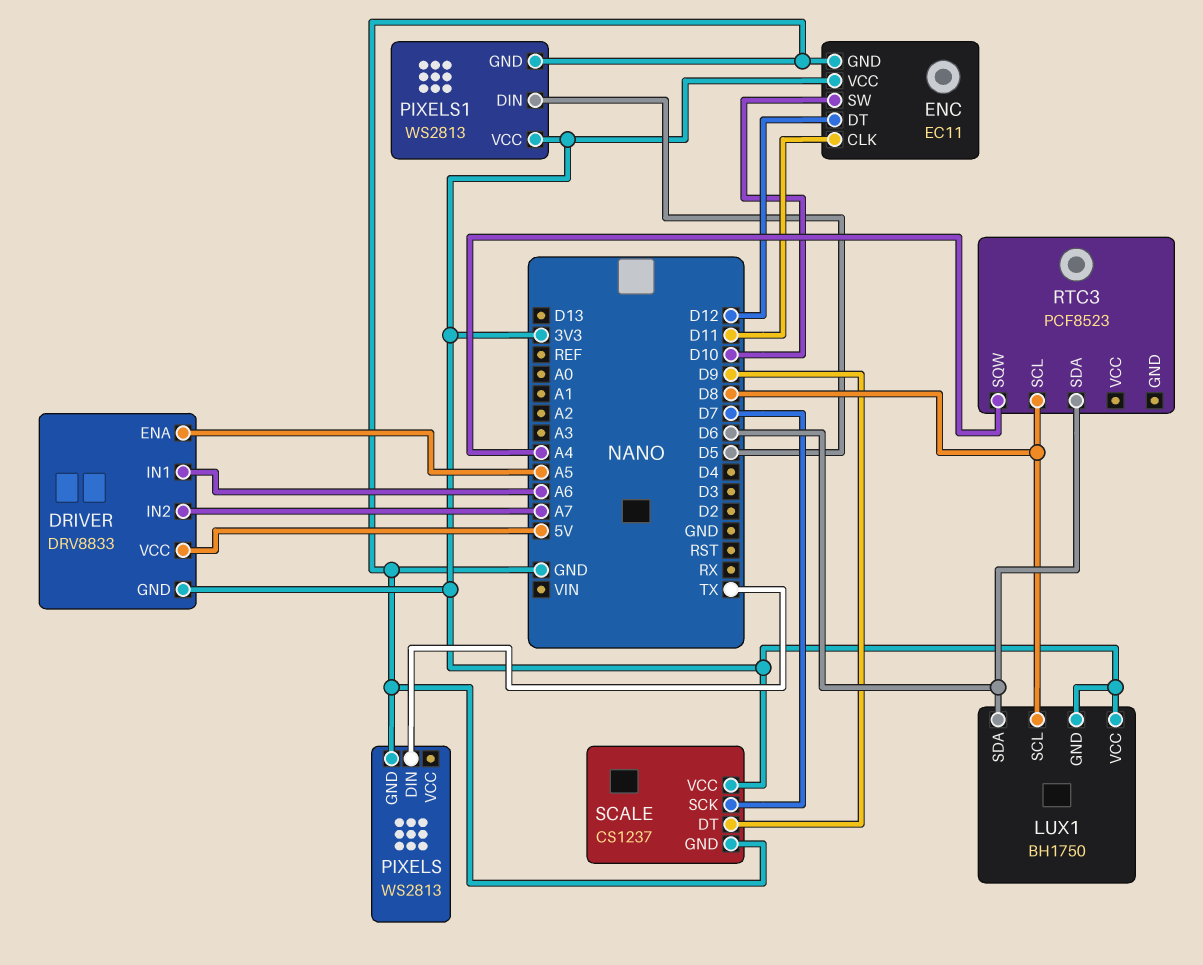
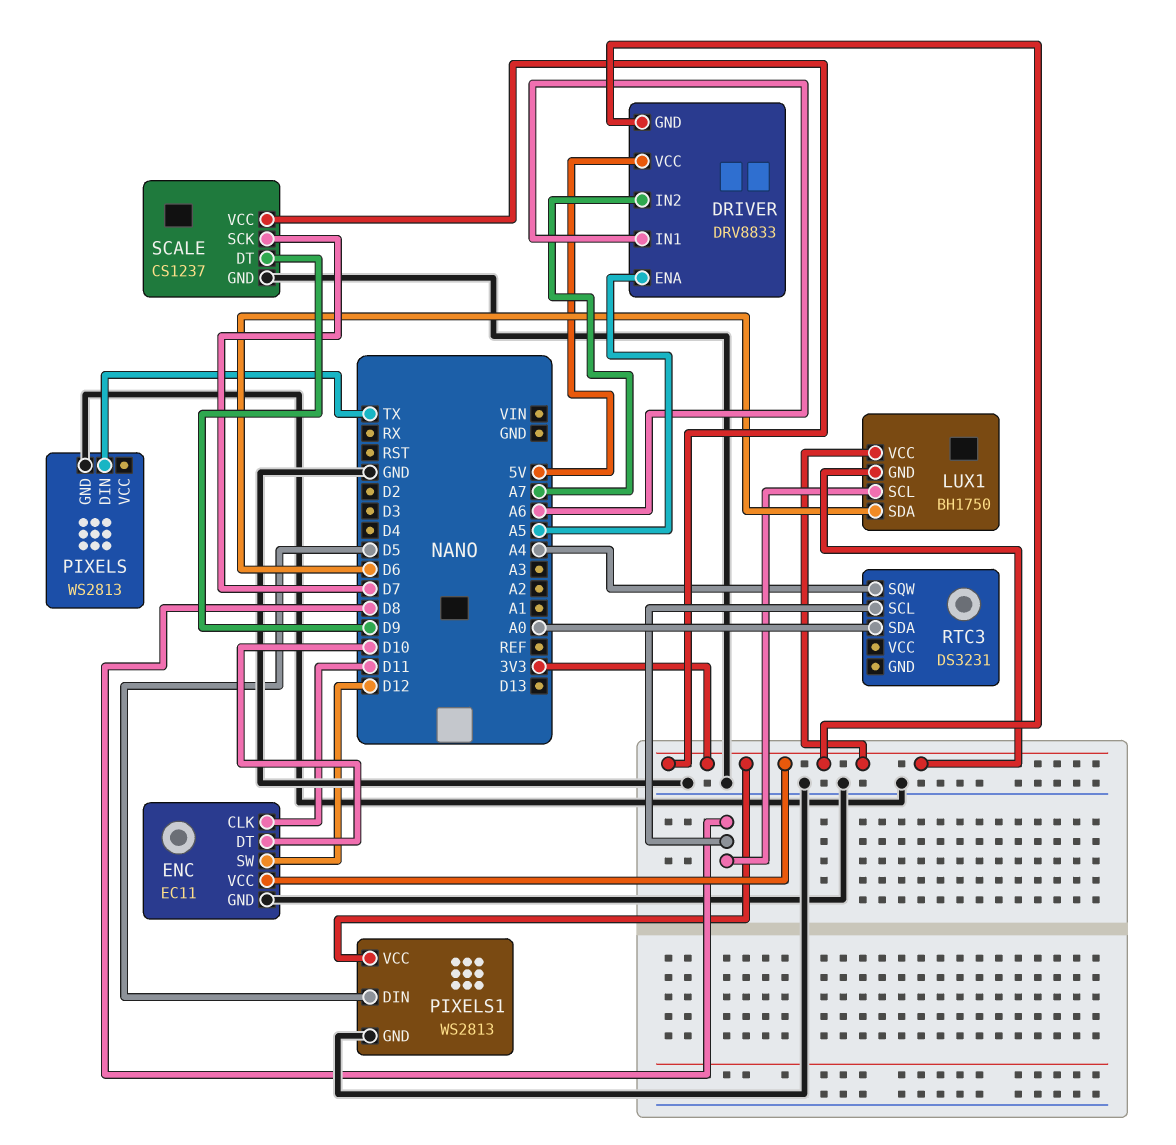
ENC pin DT: D12 -> D10
ENC pin SW: D10 -> D12
RTC3: PCF8523 -> DS3231
RTC3 pin SDA: D6 -> A0

